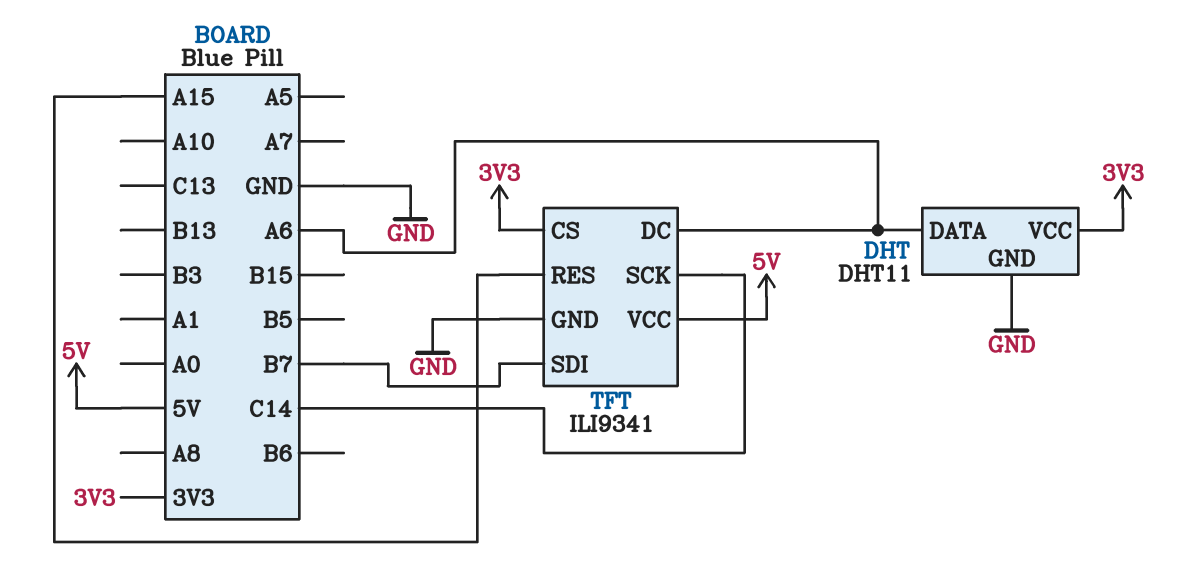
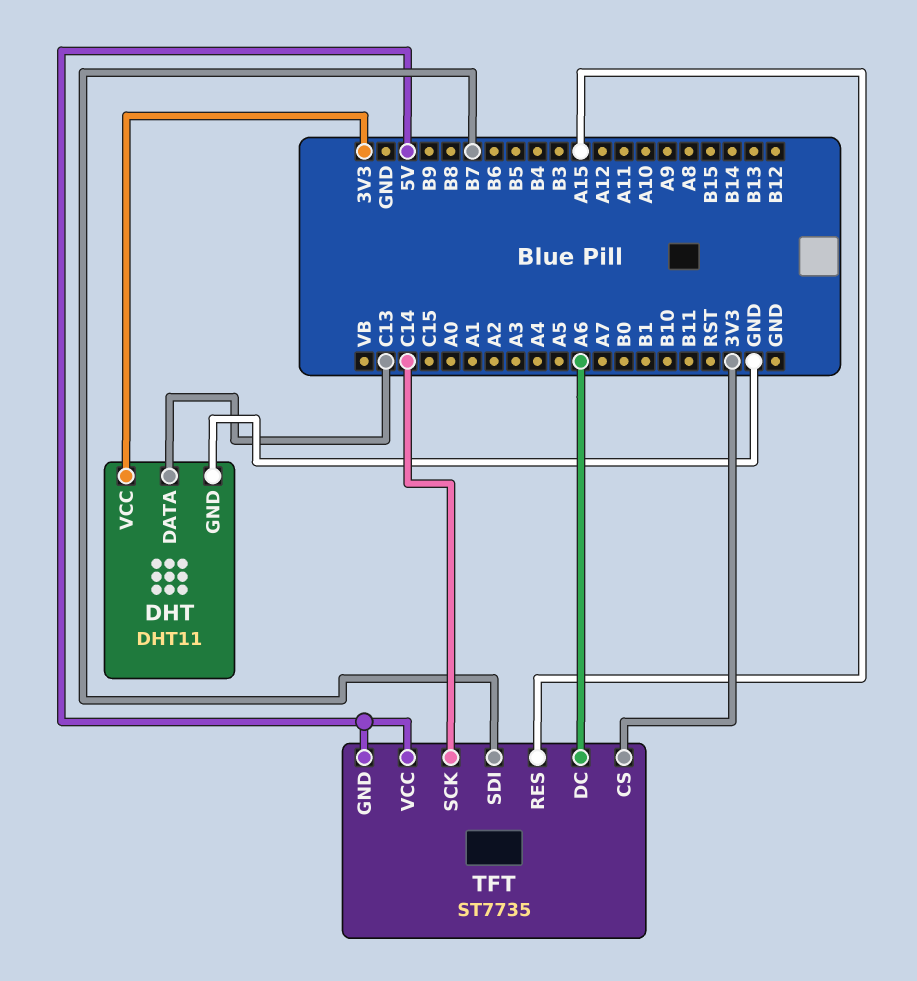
DHT pin DATA: A6 -> C13
TFT: ILI9341 -> ST7735
TFT pin GND: GND -> 5V

